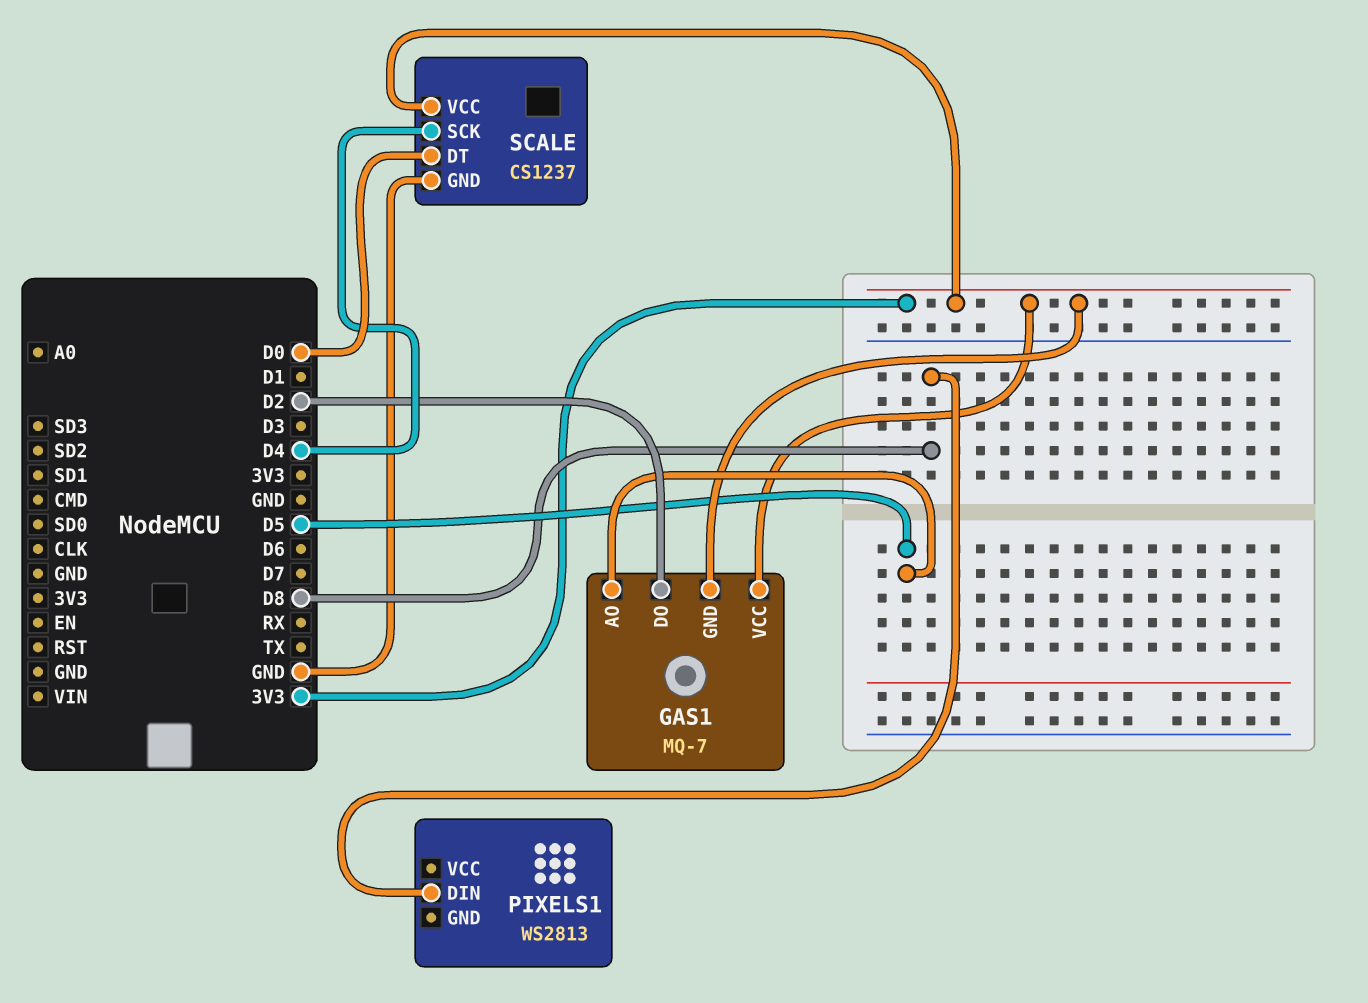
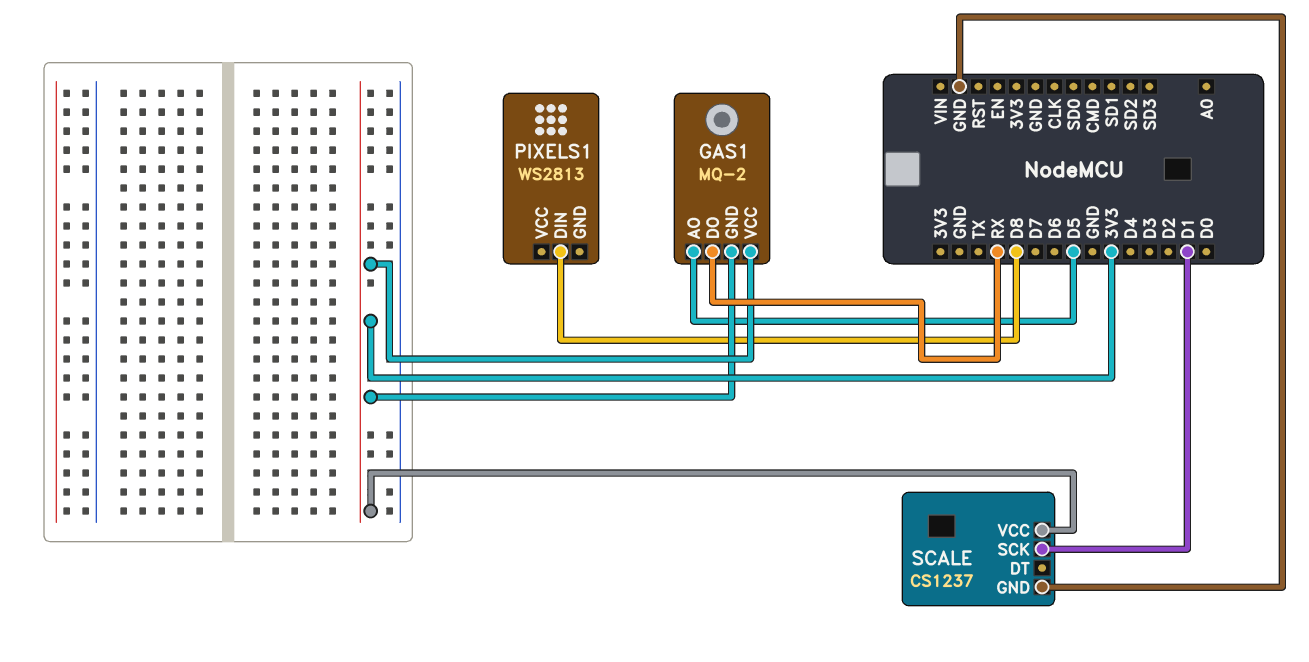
GAS1: MQ-7 -> MQ-2
GAS1 pin DO: D2 -> RX
SCALE pin DT: D0 -> none
SCALE pin SCK: D4 -> D1

